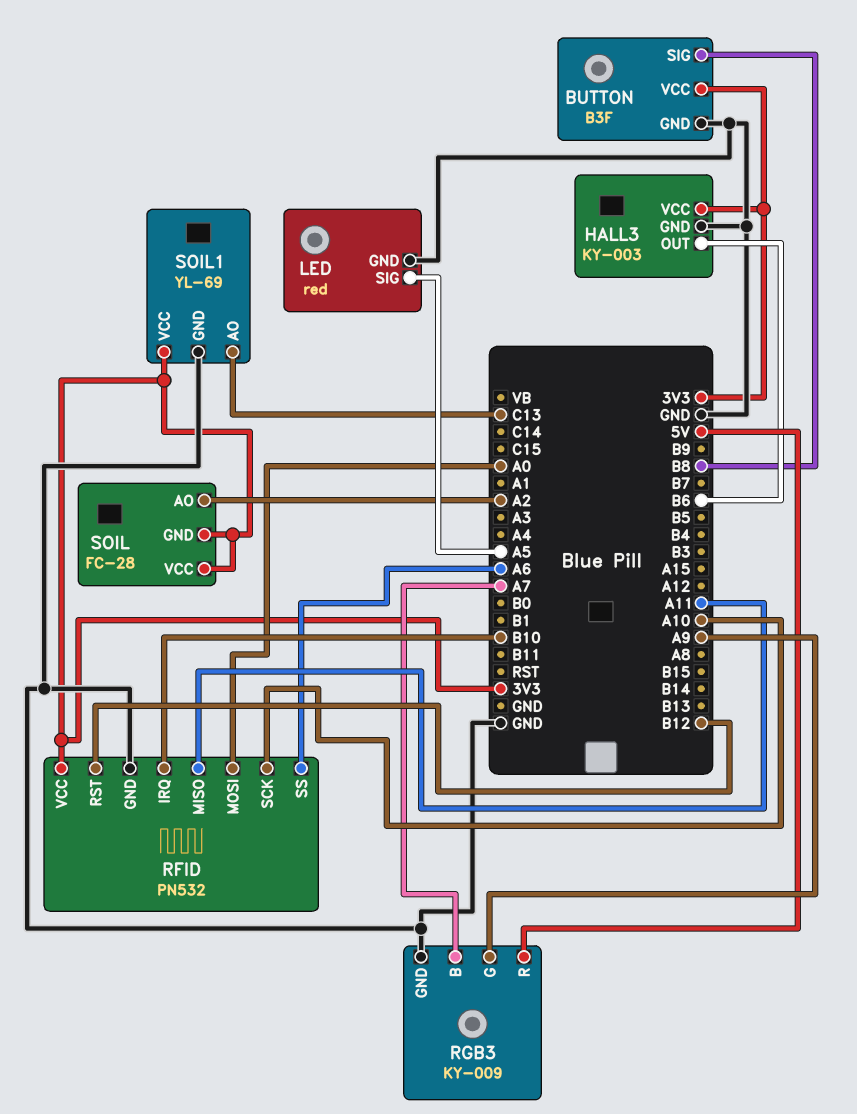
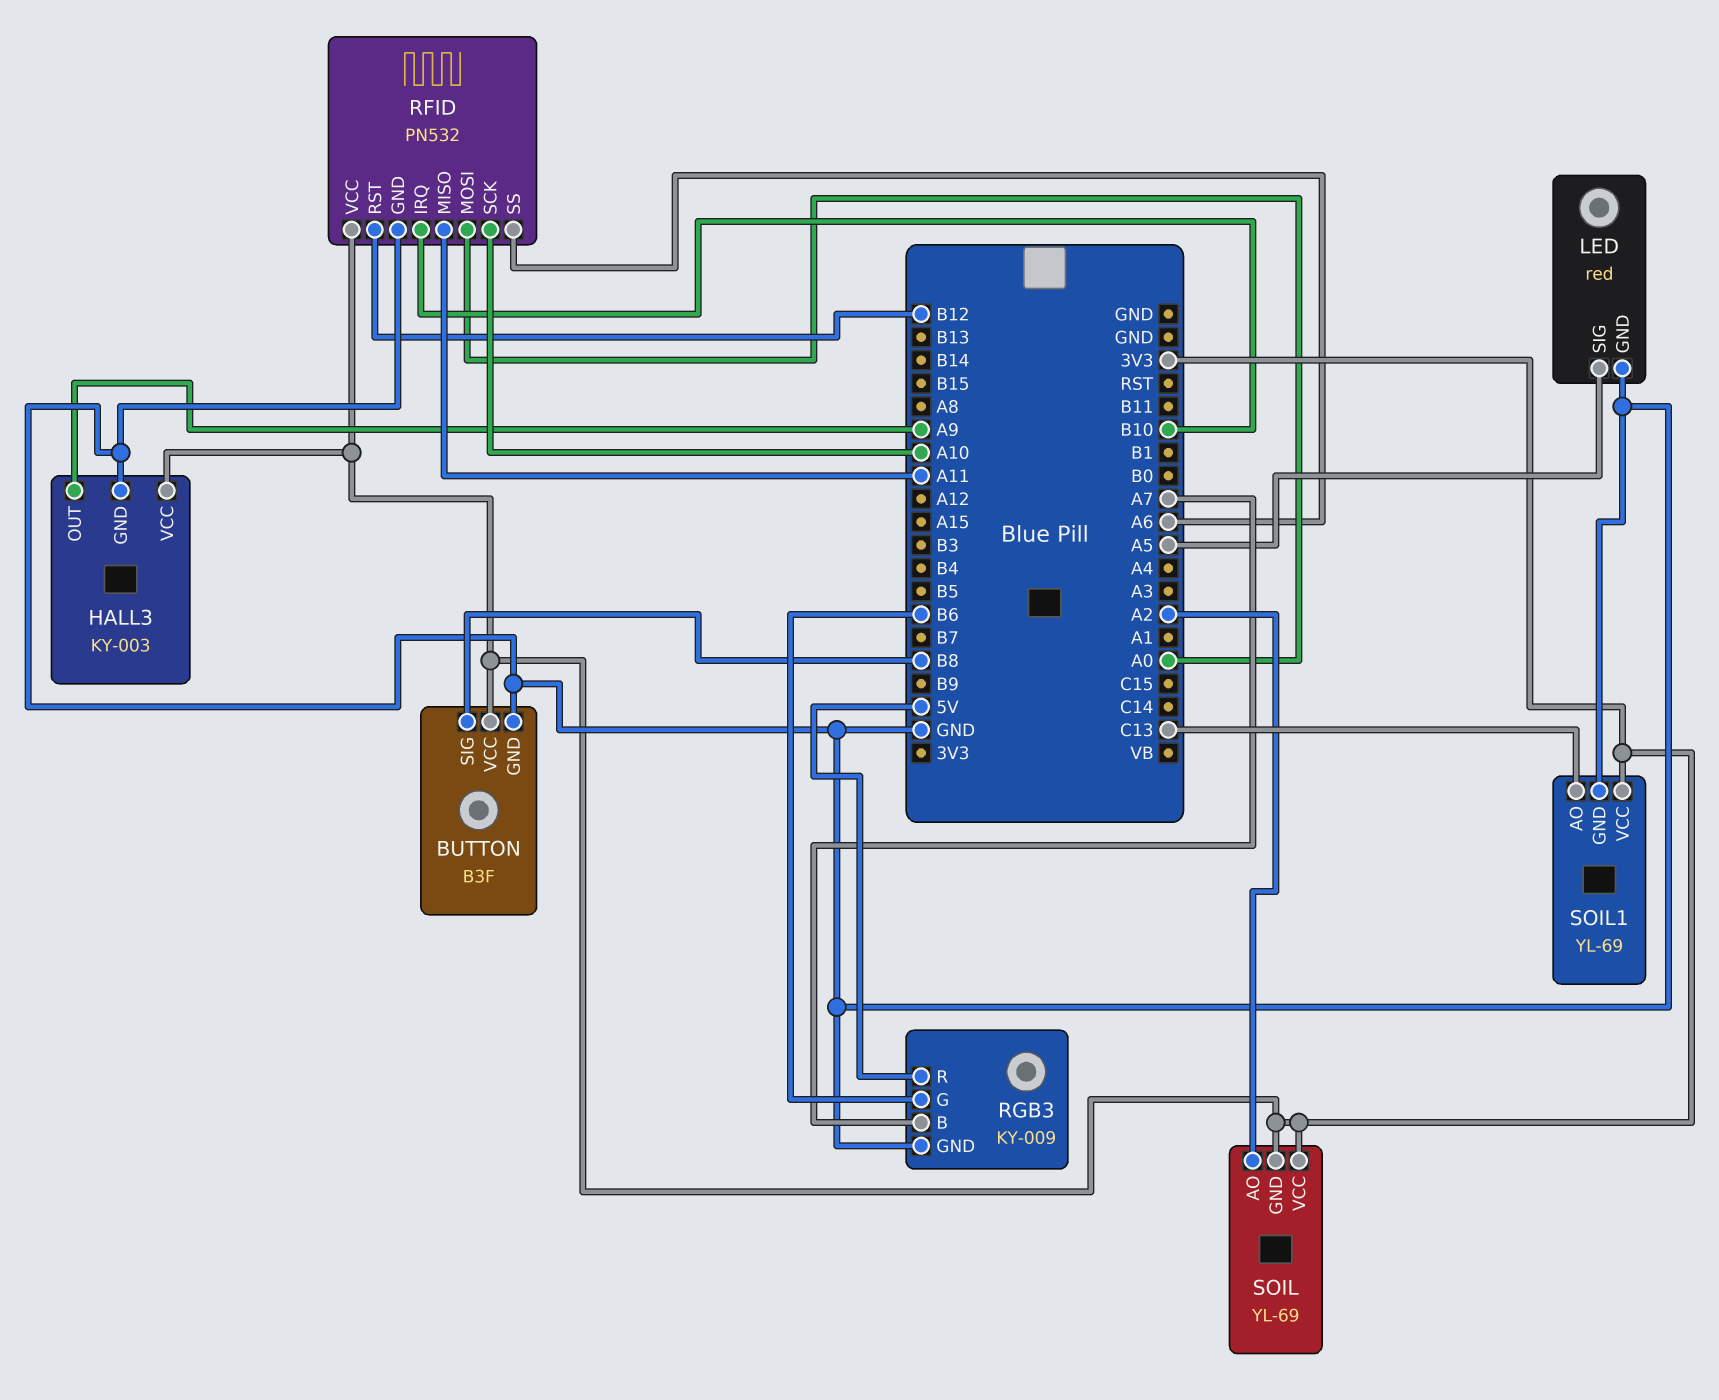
HALL3 pin OUT: B6 -> A9
RGB3 pin G: A9 -> B6
SOIL: FC-28 -> YL-69

